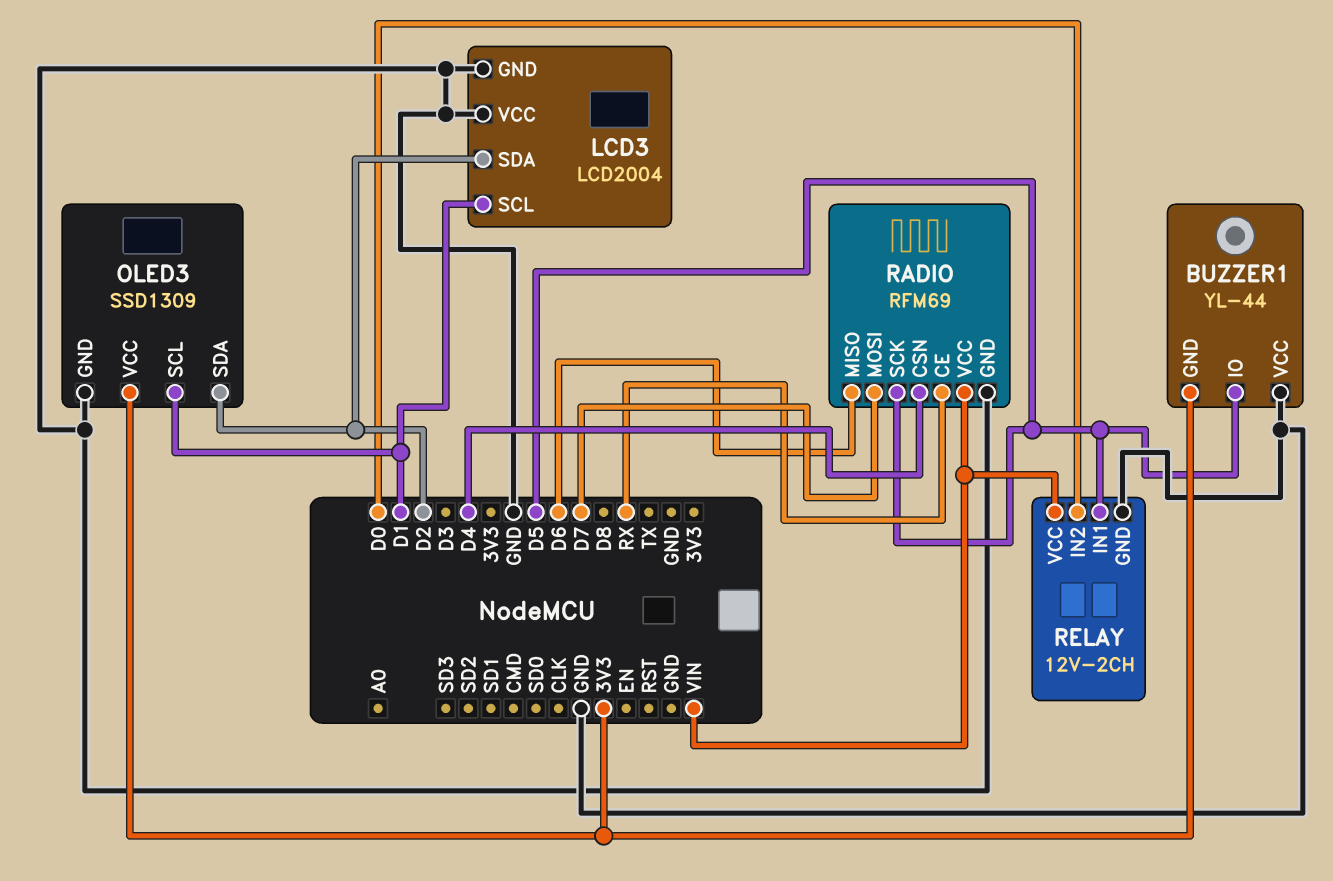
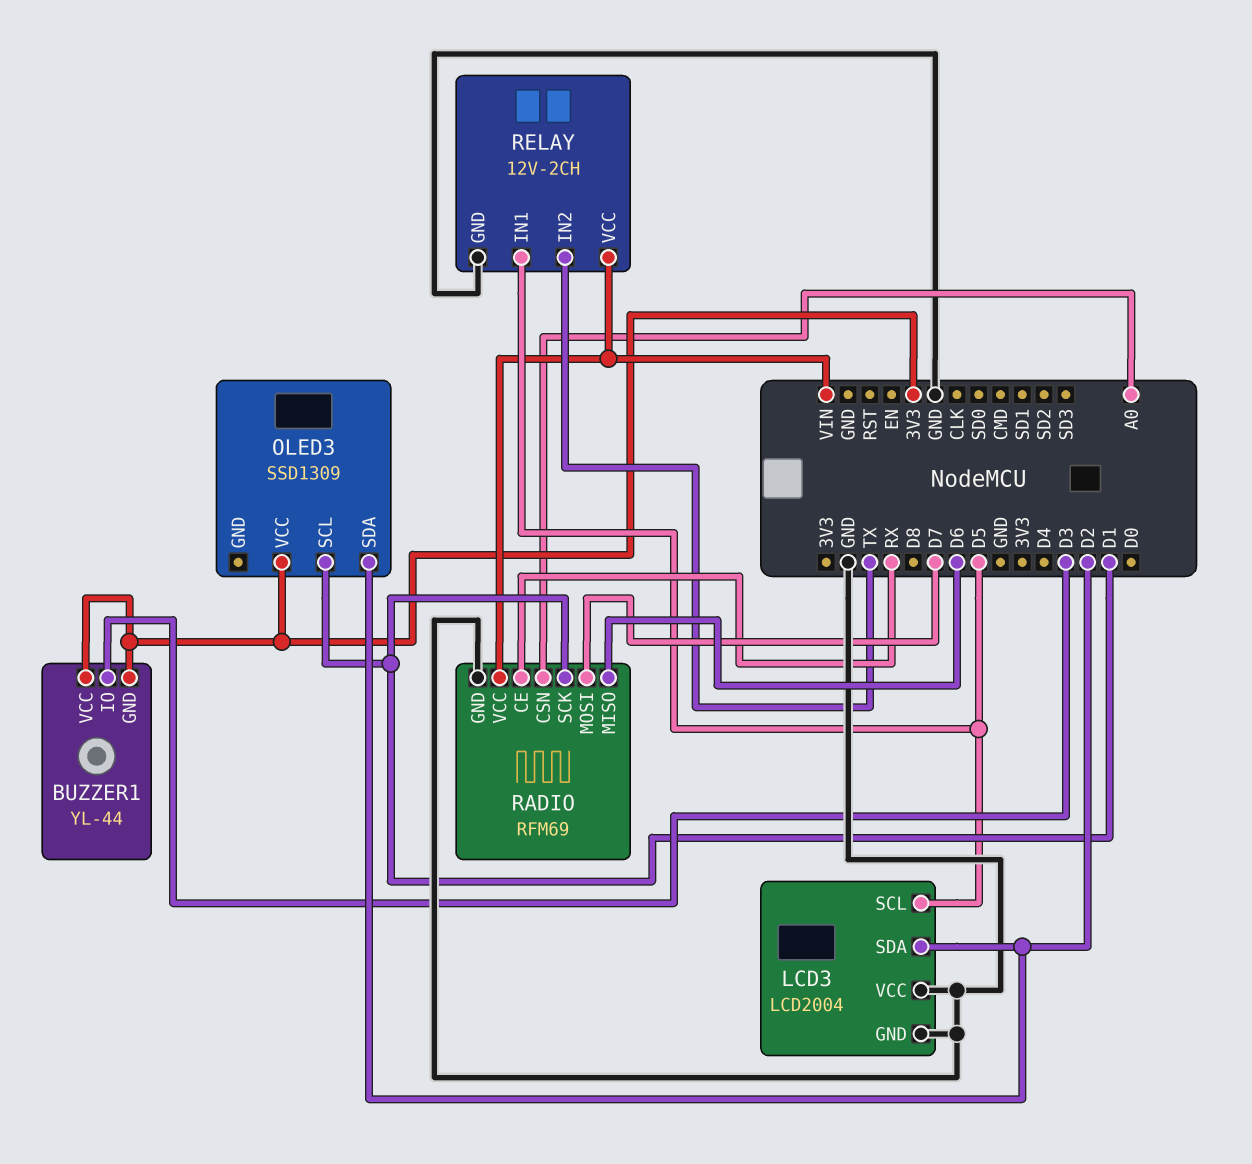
BUZZER1 pin IO: D5 -> D3
BUZZER1 pin VCC: GND -> 3V3
LCD3 pin SCL: D1 -> D5
OLED3 pin GND: GND -> none
RADIO pin CSN: D4 -> A0
RADIO pin SCK: D5 -> D1
RELAY pin IN2: D0 -> TX

